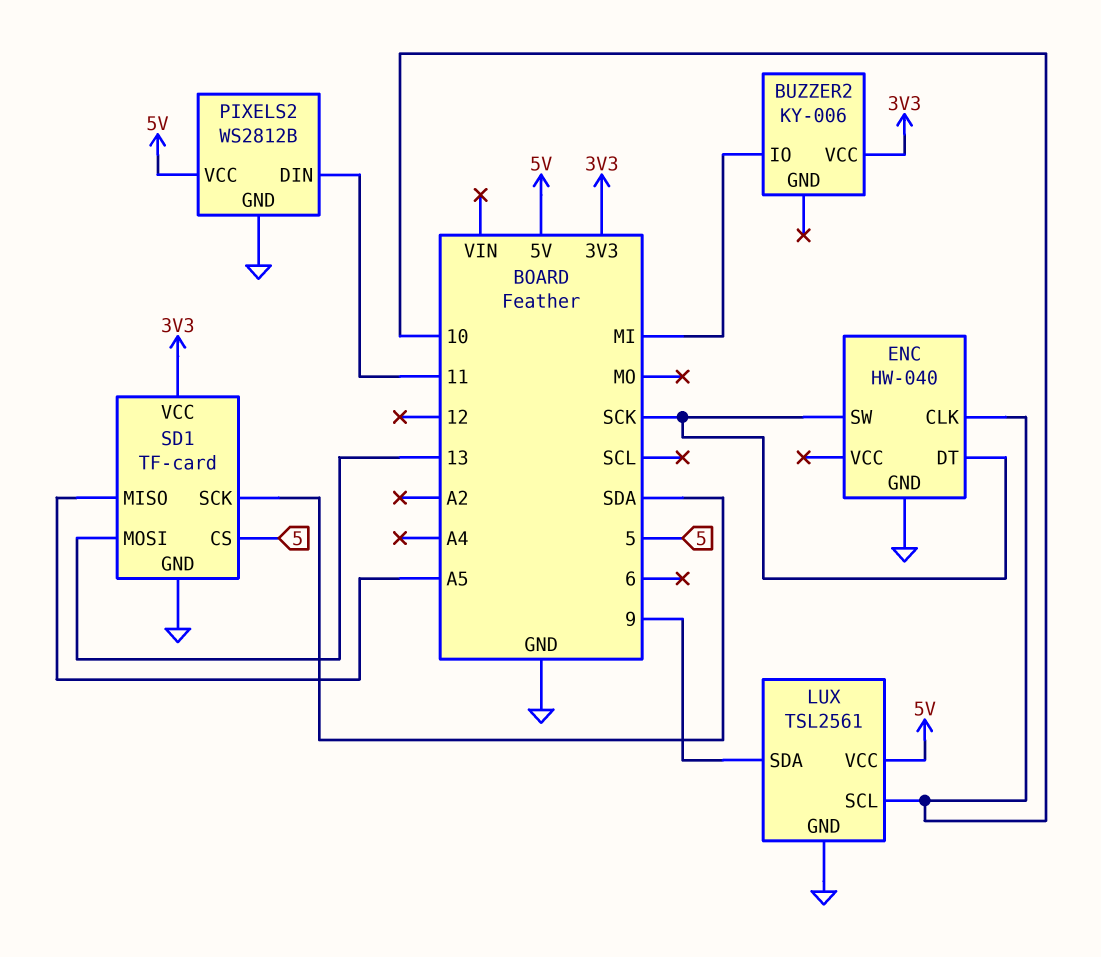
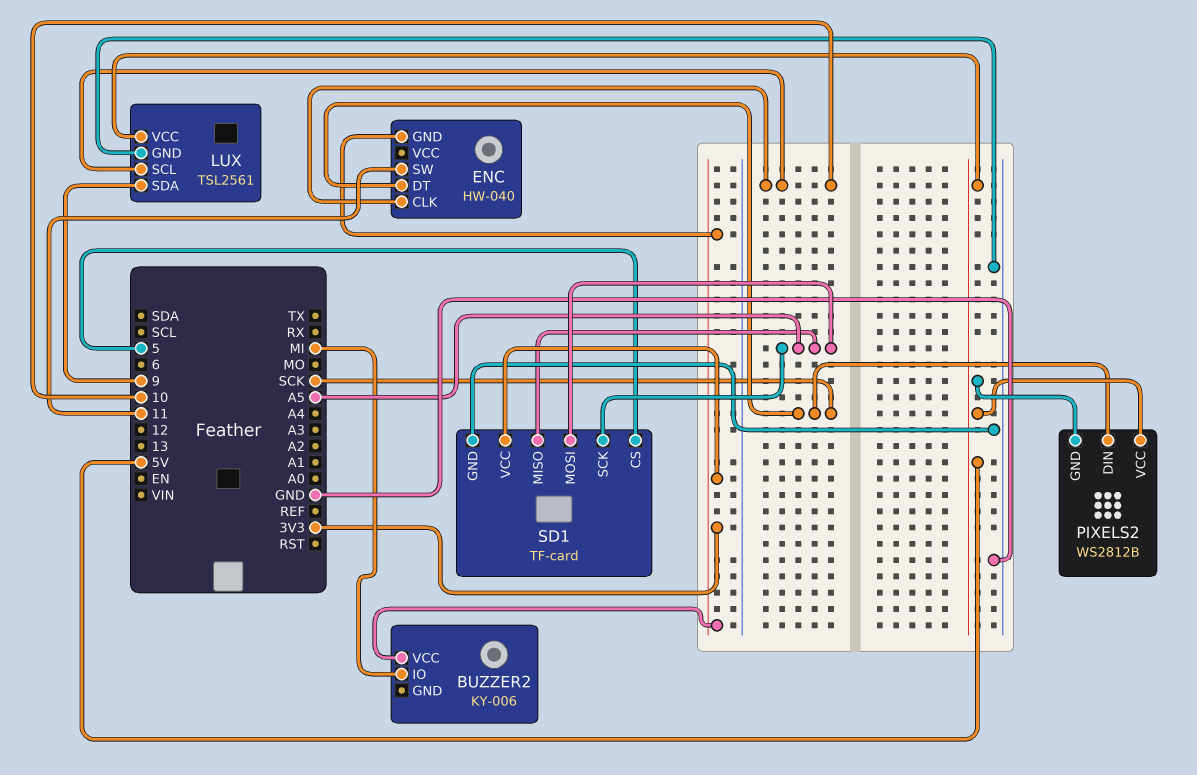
ENC pin GND: GND -> 3V3
ENC pin SW: SCK -> 11
PIXELS2 pin DIN: 11 -> SCK
PIXELS2 pin GND: GND -> 5V
SD1 pin MOSI: 13 -> A5
SD1 pin SCK: SDA -> A5

